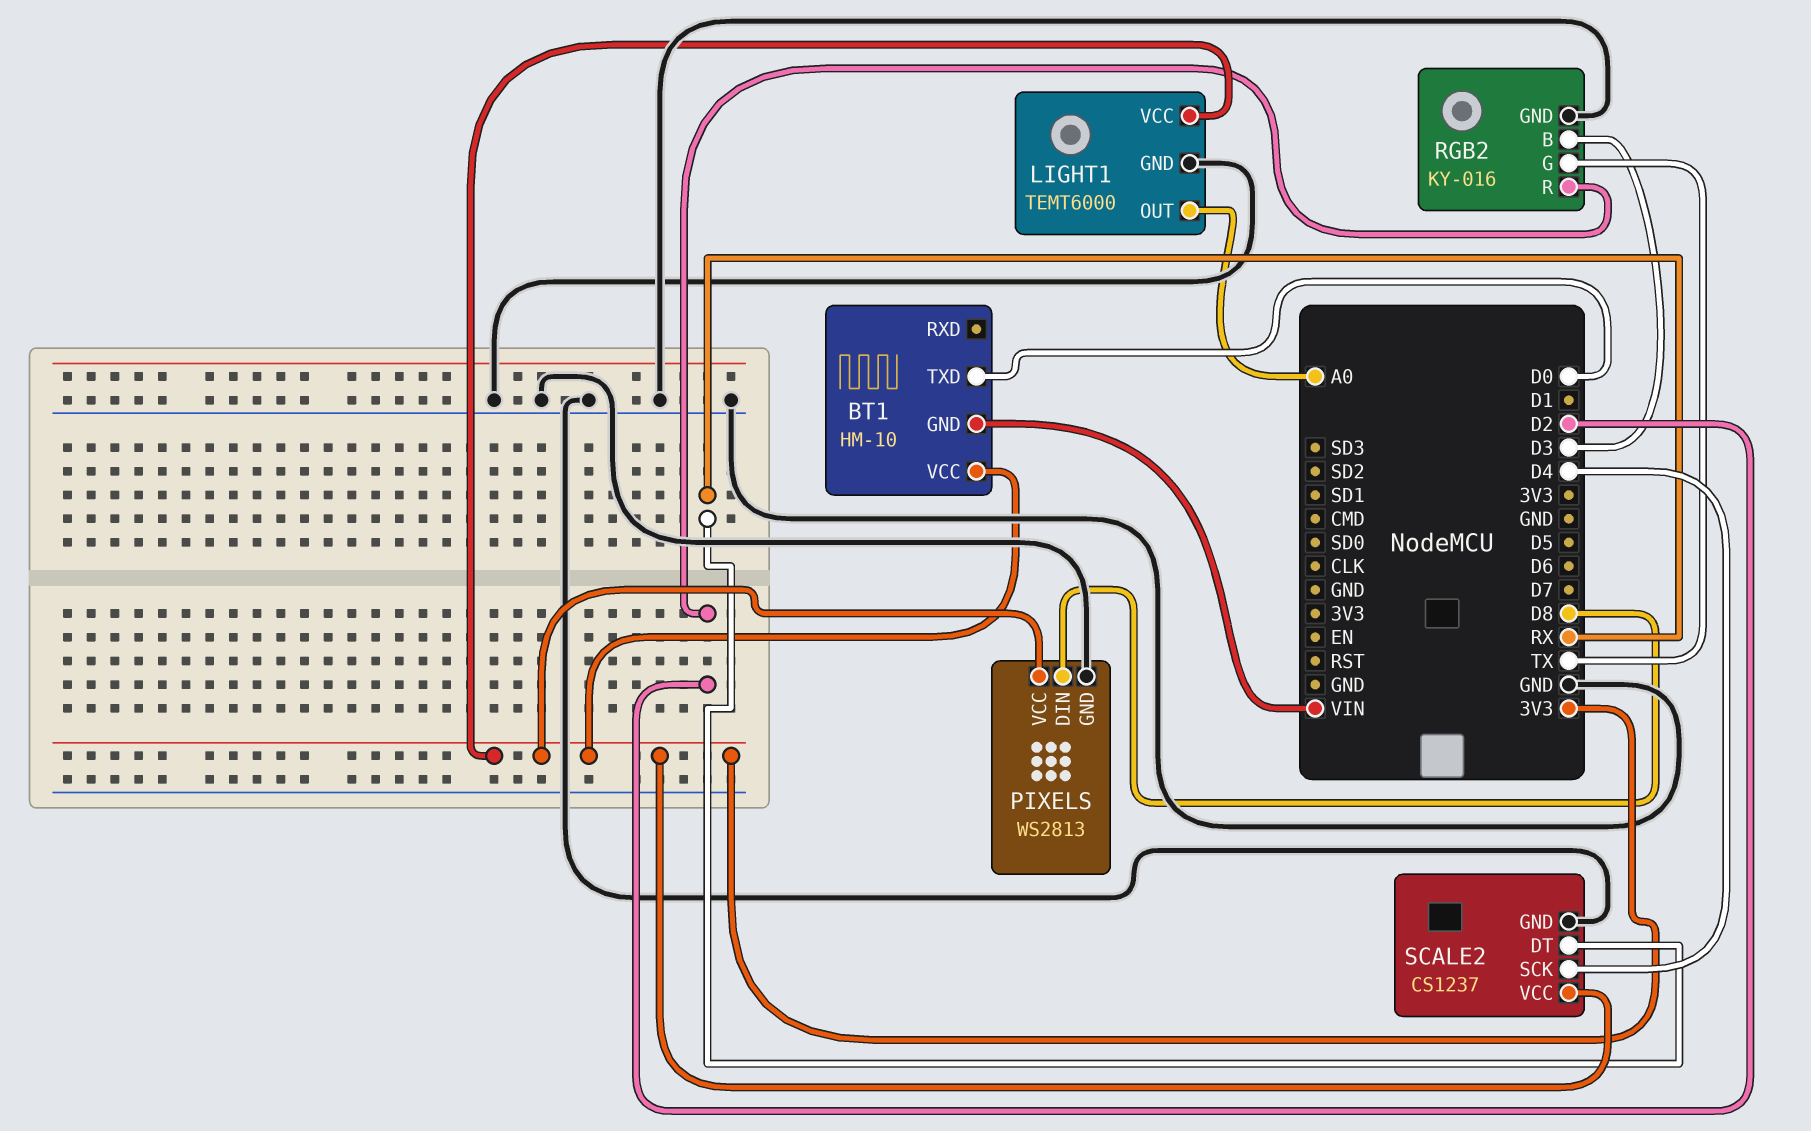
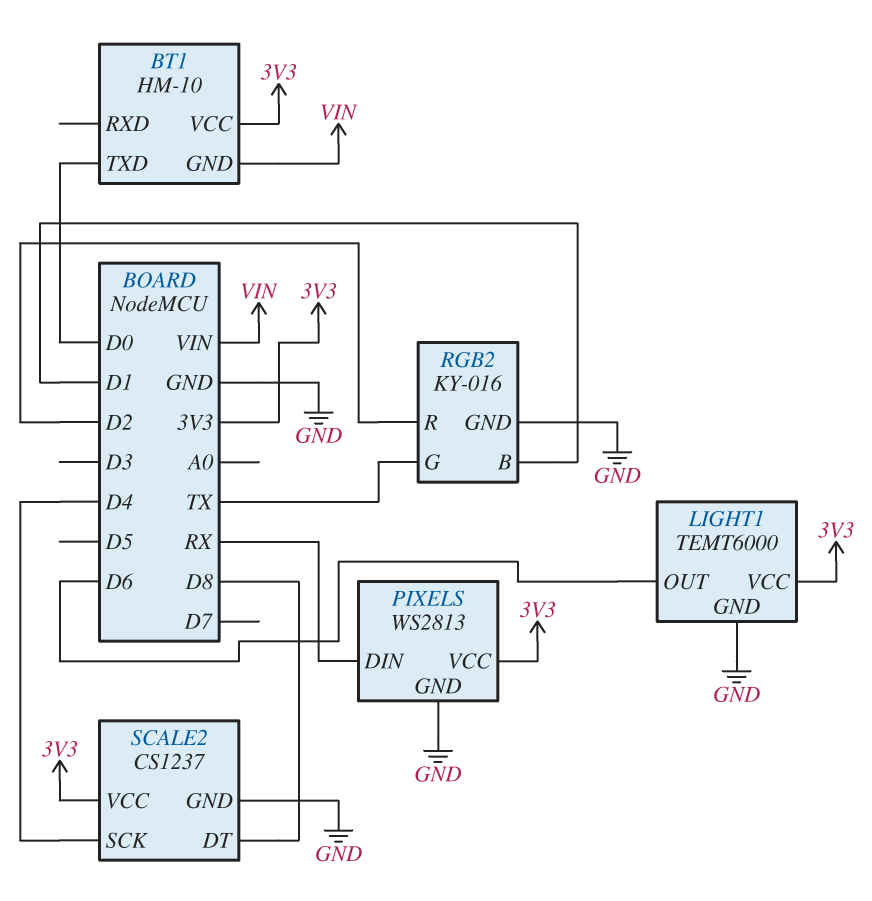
LIGHT1 pin OUT: A0 -> D6
PIXELS pin DIN: D8 -> RX
RGB2 pin B: D3 -> D1
SCALE2 pin DT: RX -> D8

